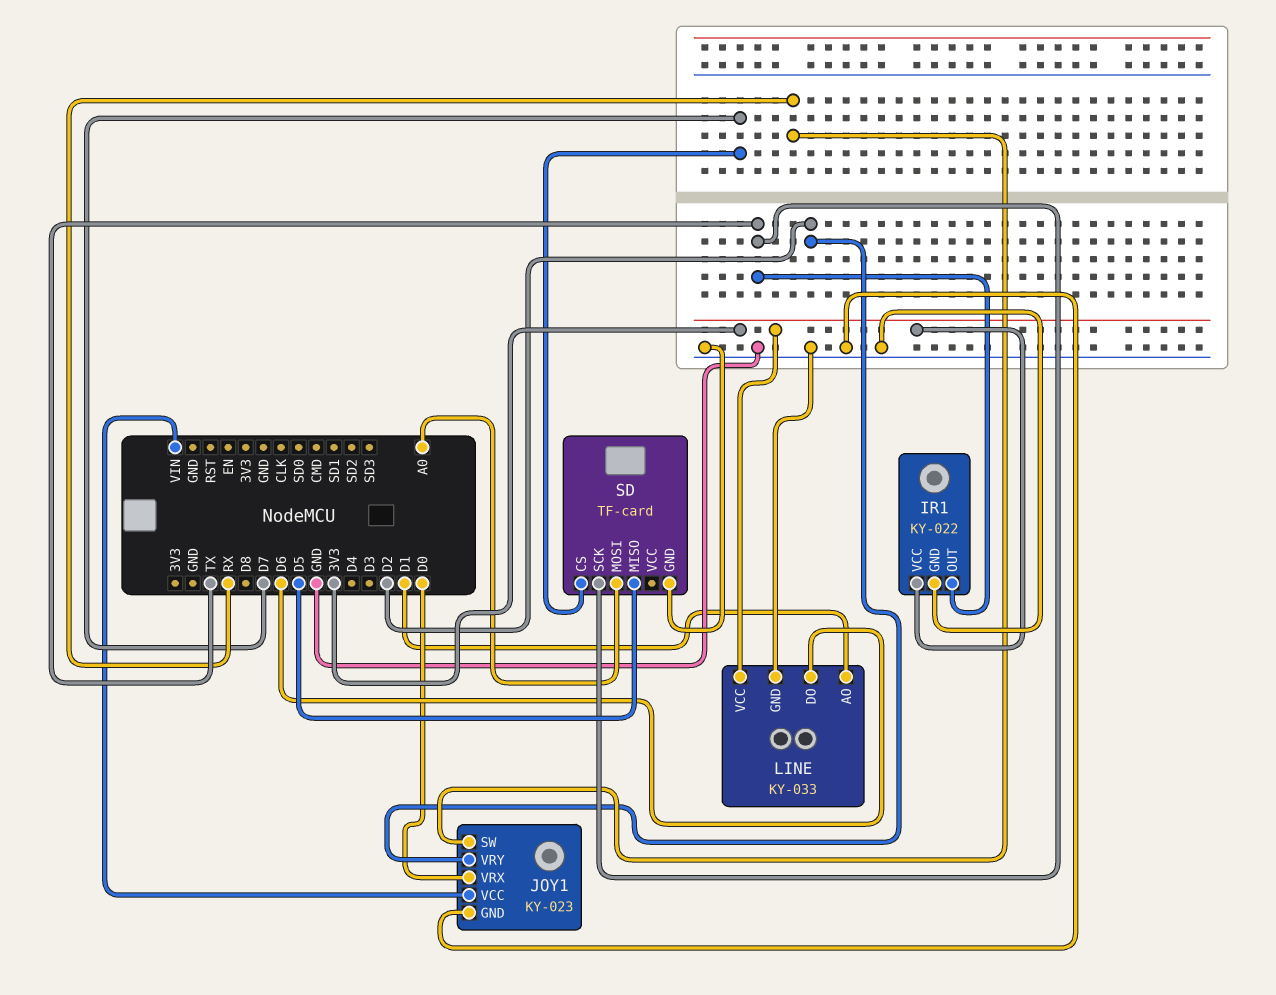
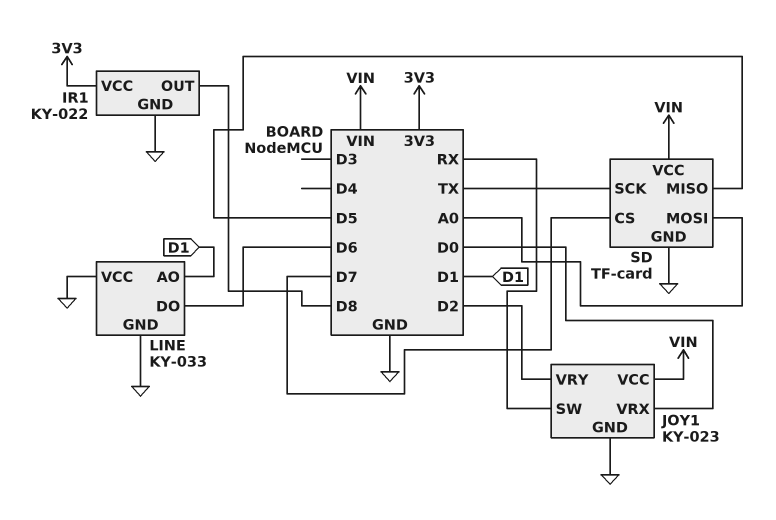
IR1 pin OUT: TX -> D8
LINE pin VCC: 3V3 -> GND
SD pin VCC: none -> VIN

